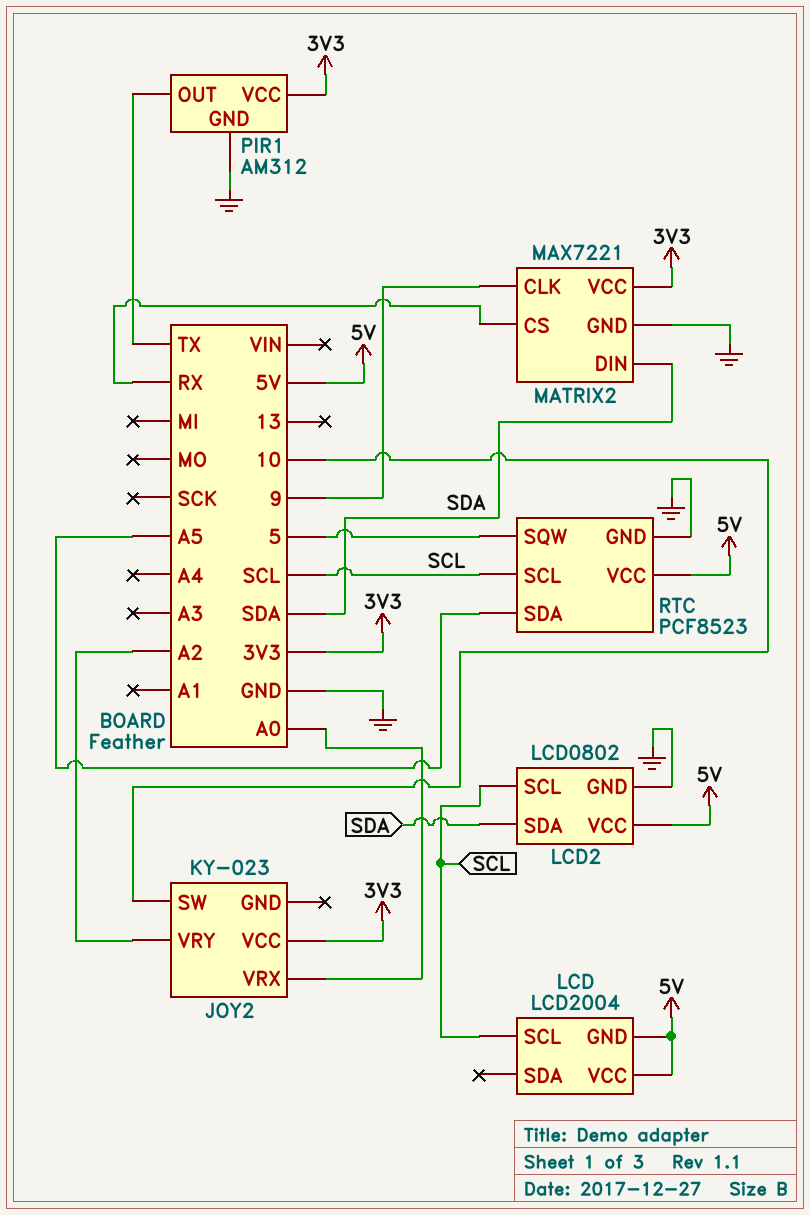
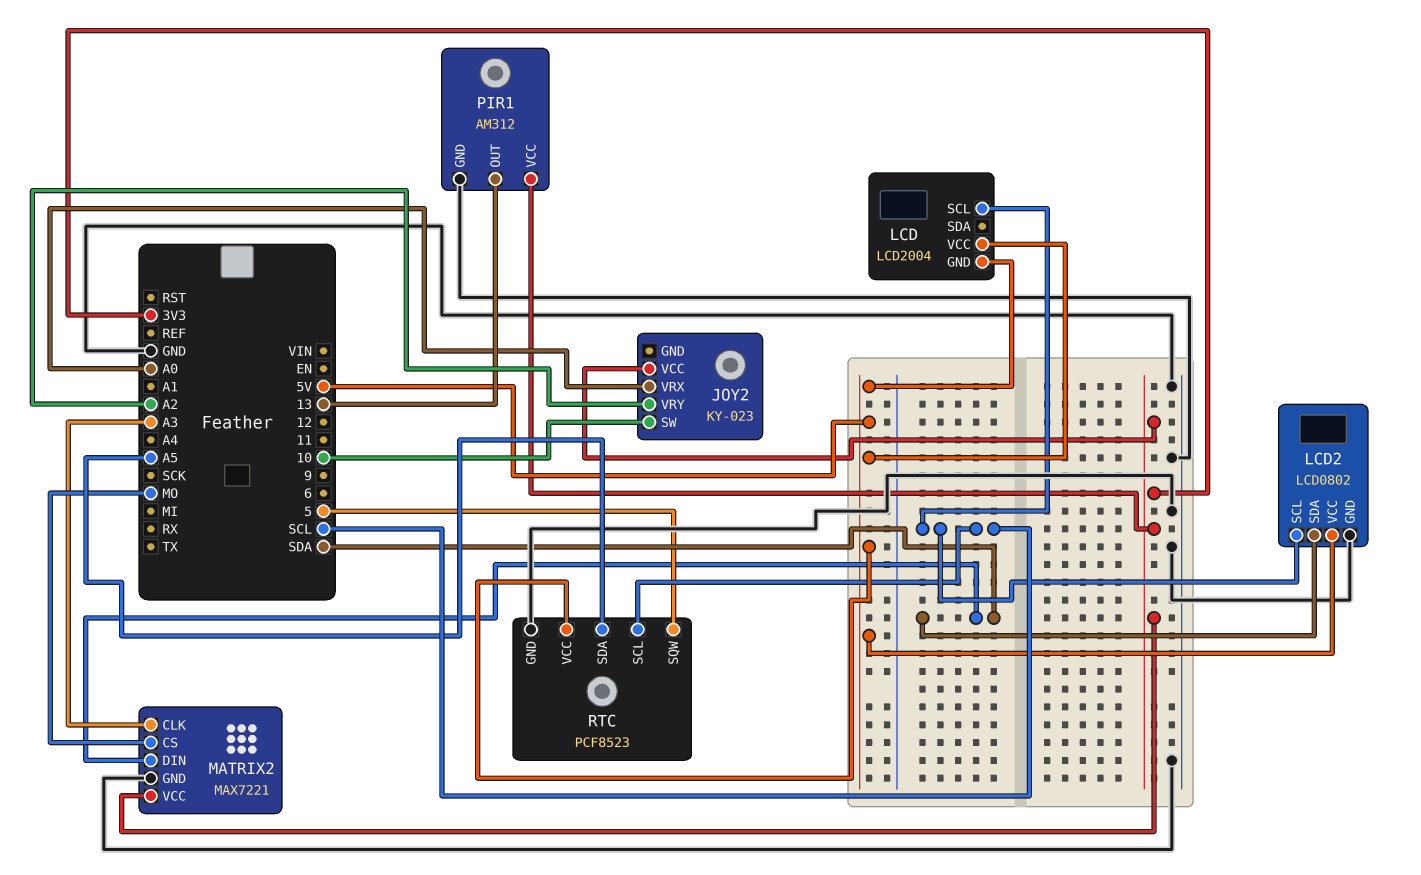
MATRIX2 pin CLK: 9 -> A3
MATRIX2 pin CS: RX -> MO
PIR1 pin OUT: TX -> 13

